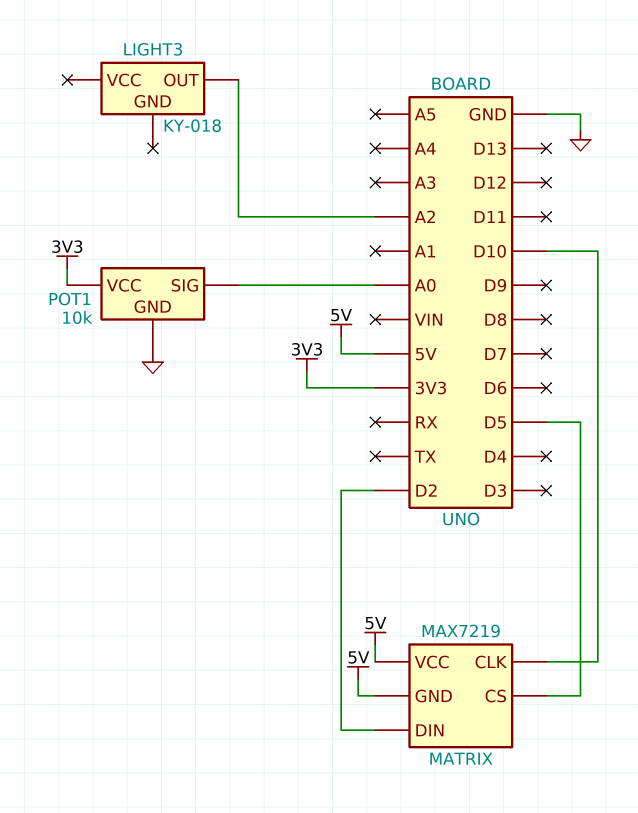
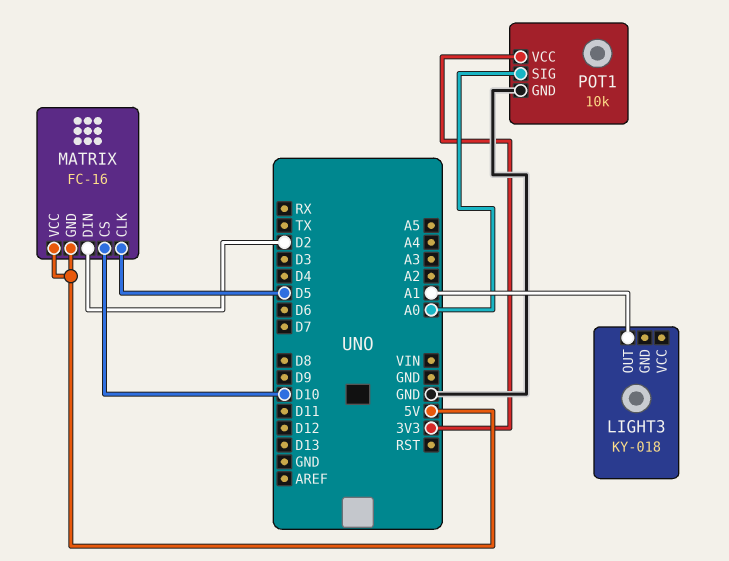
LIGHT3 pin OUT: A2 -> A1
MATRIX: MAX7219 -> FC-16
MATRIX pin CLK: D10 -> D5
MATRIX pin CS: D5 -> D10

